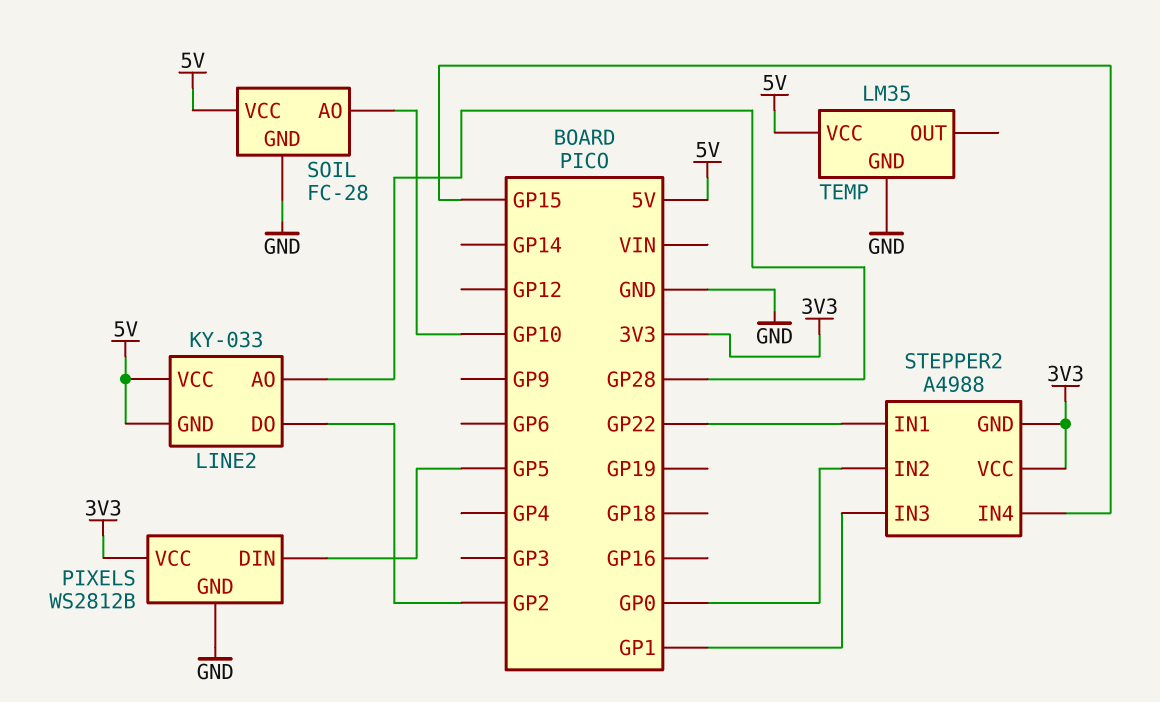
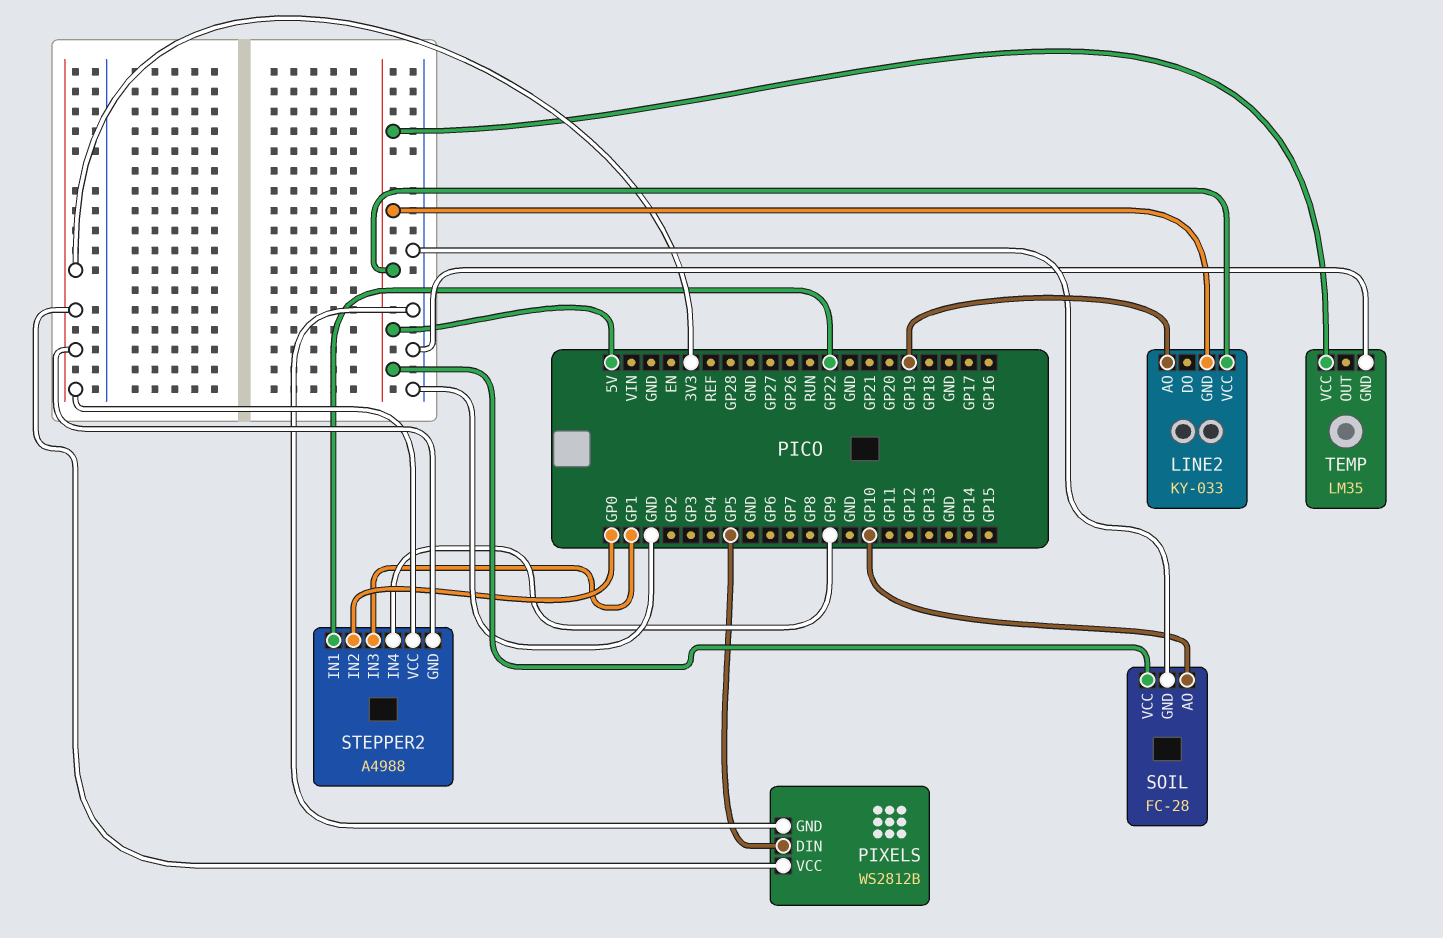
LINE2 pin AO: GP28 -> GP19
LINE2 pin DO: GP2 -> none
STEPPER2 pin IN4: GP15 -> GP9

